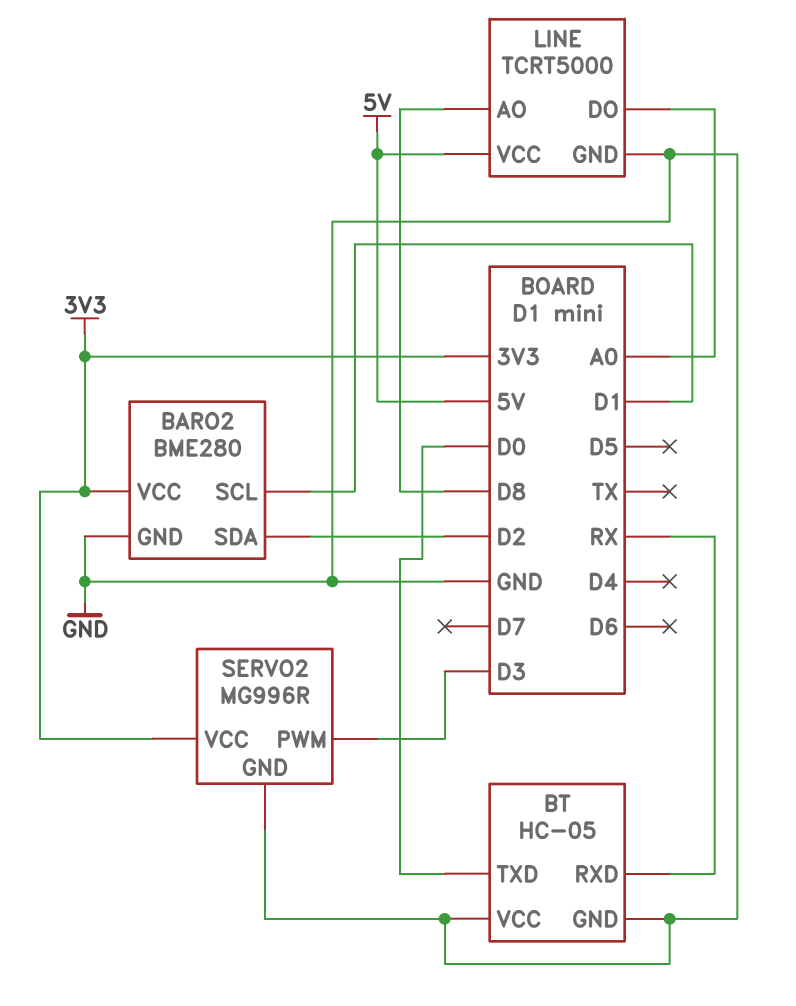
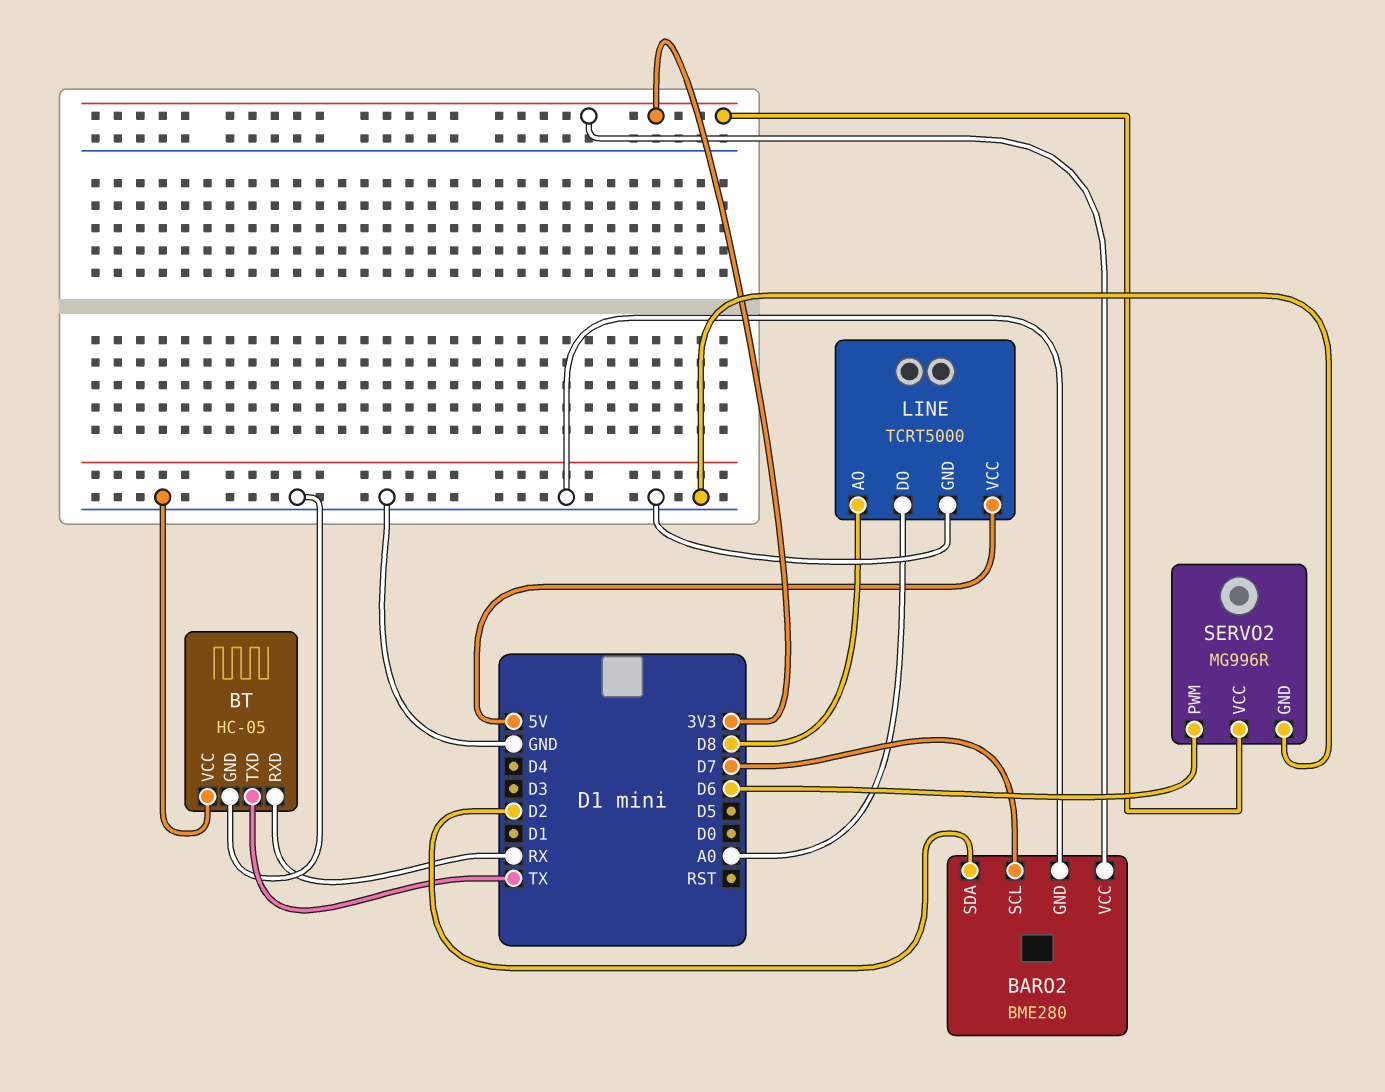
BARO2 pin SCL: D1 -> D7
BT pin TXD: D0 -> TX
SERVO2 pin PWM: D3 -> D6

